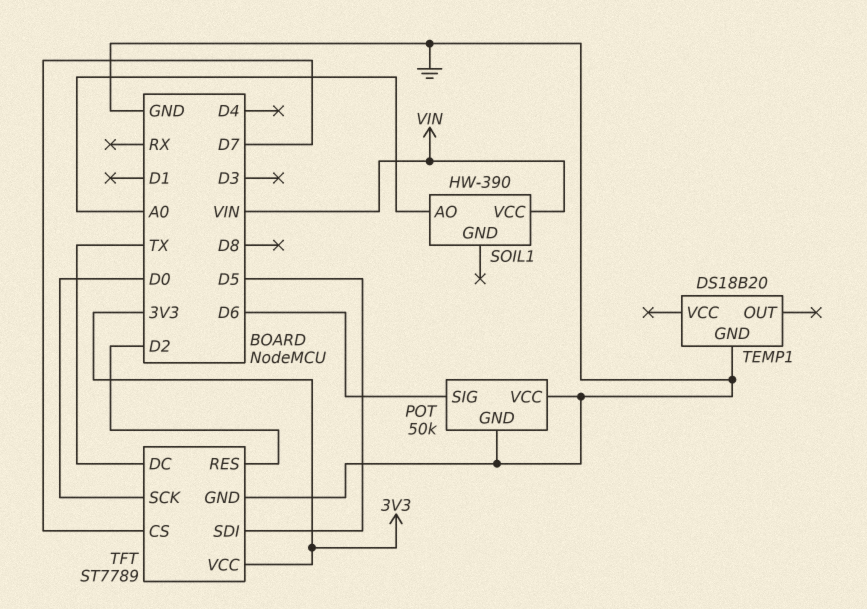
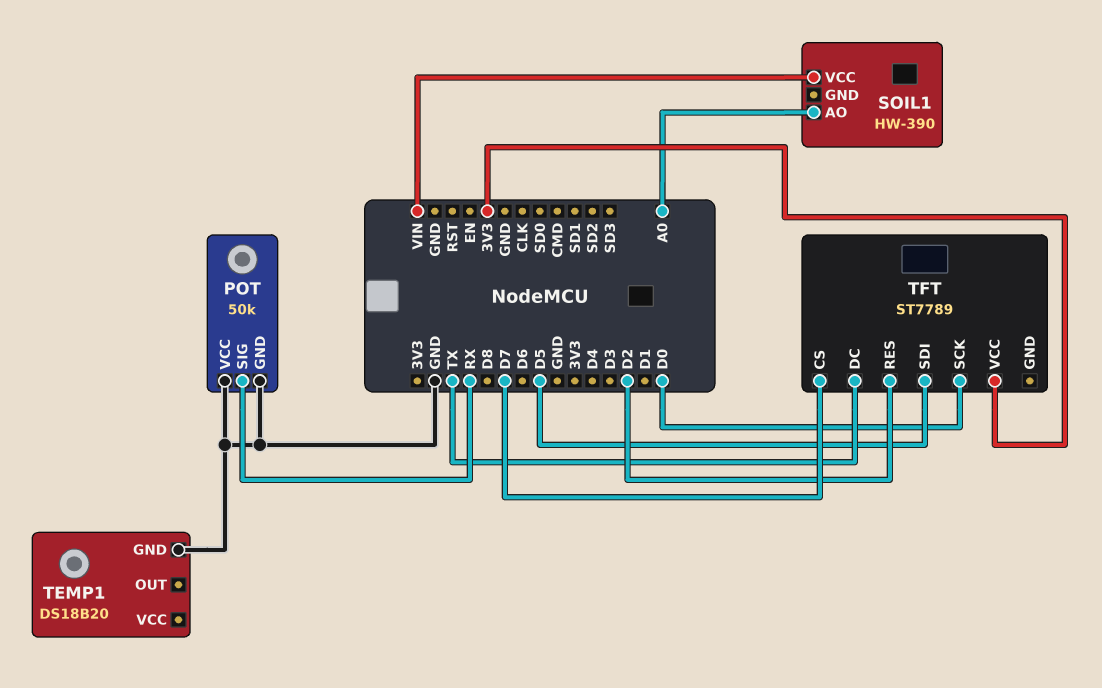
POT pin SIG: D6 -> RX
TFT pin GND: GND -> none

